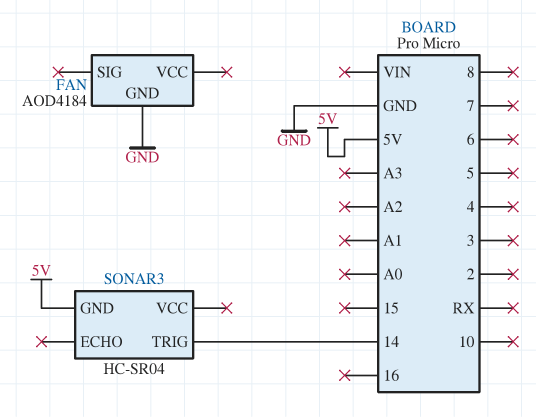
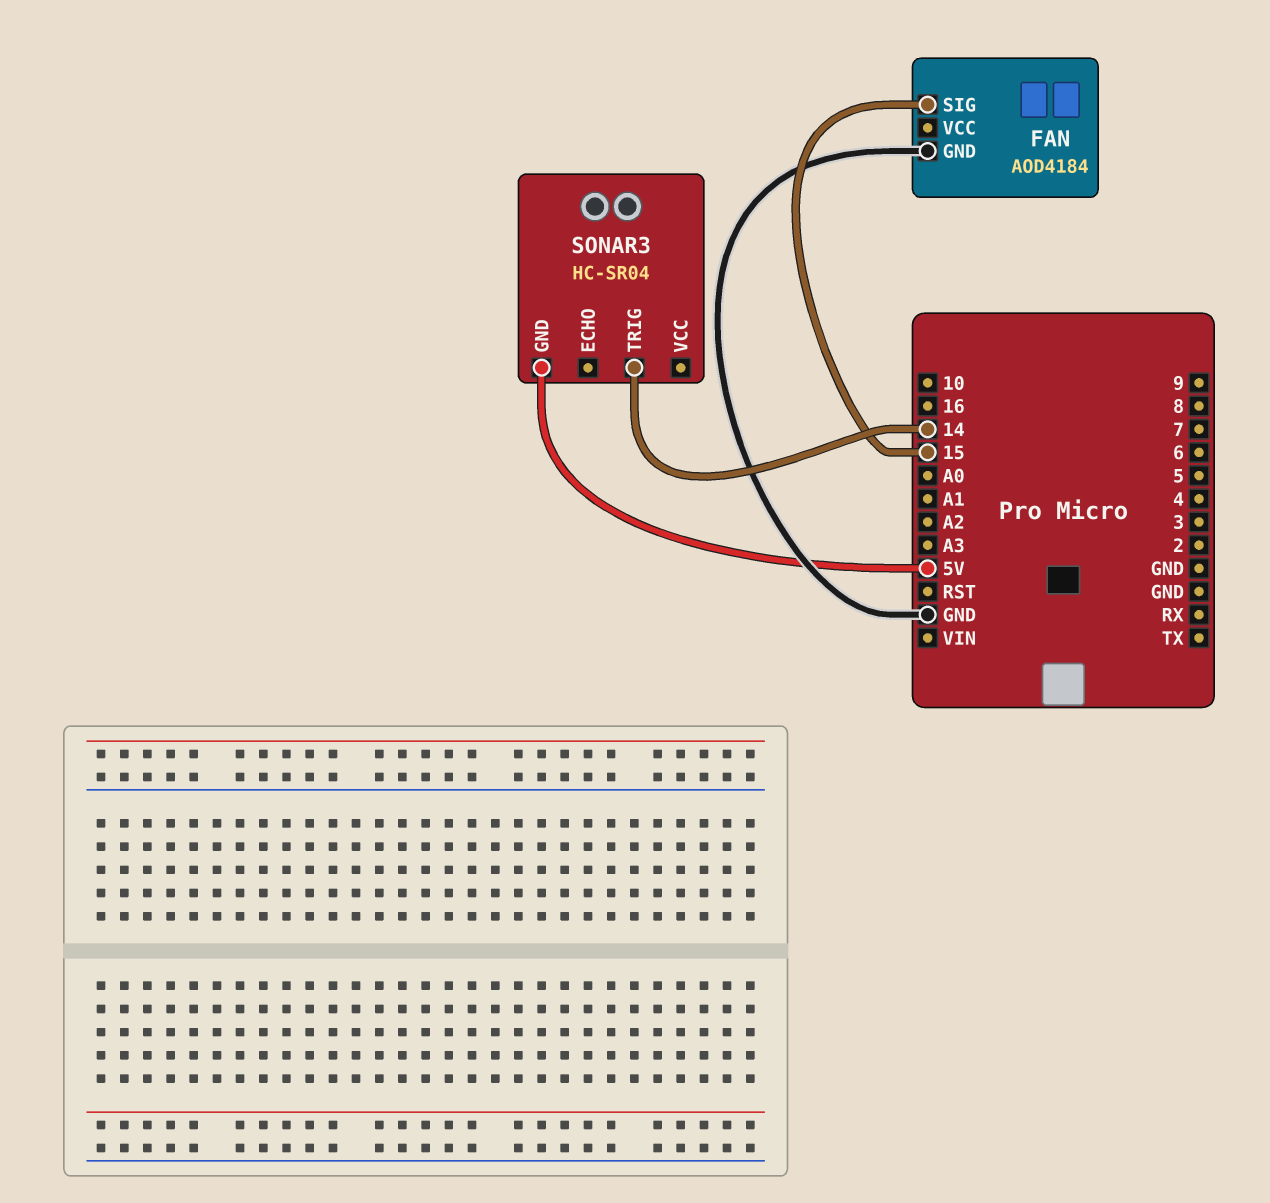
FAN pin SIG: none -> 15

